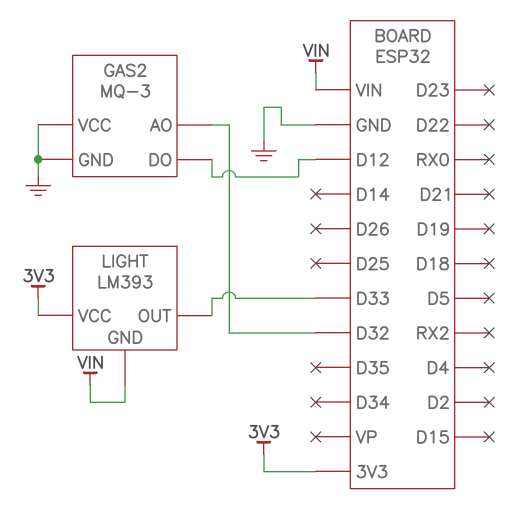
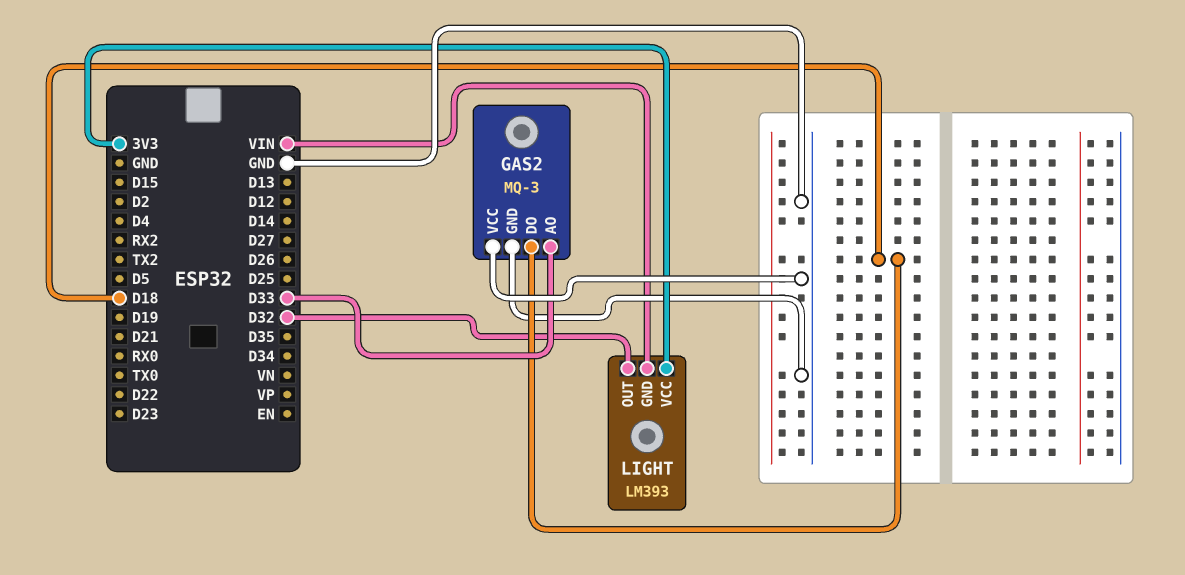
GAS2 pin AO: D32 -> D33
GAS2 pin DO: D12 -> D18
LIGHT pin OUT: D33 -> D32

